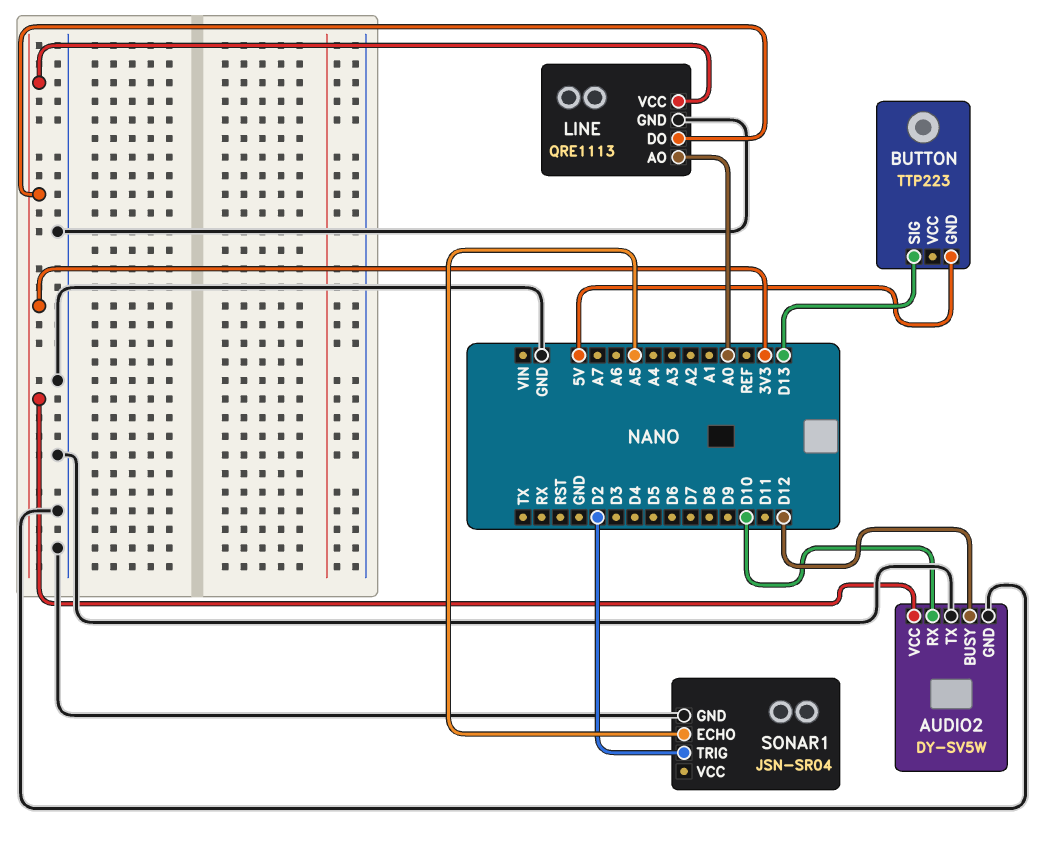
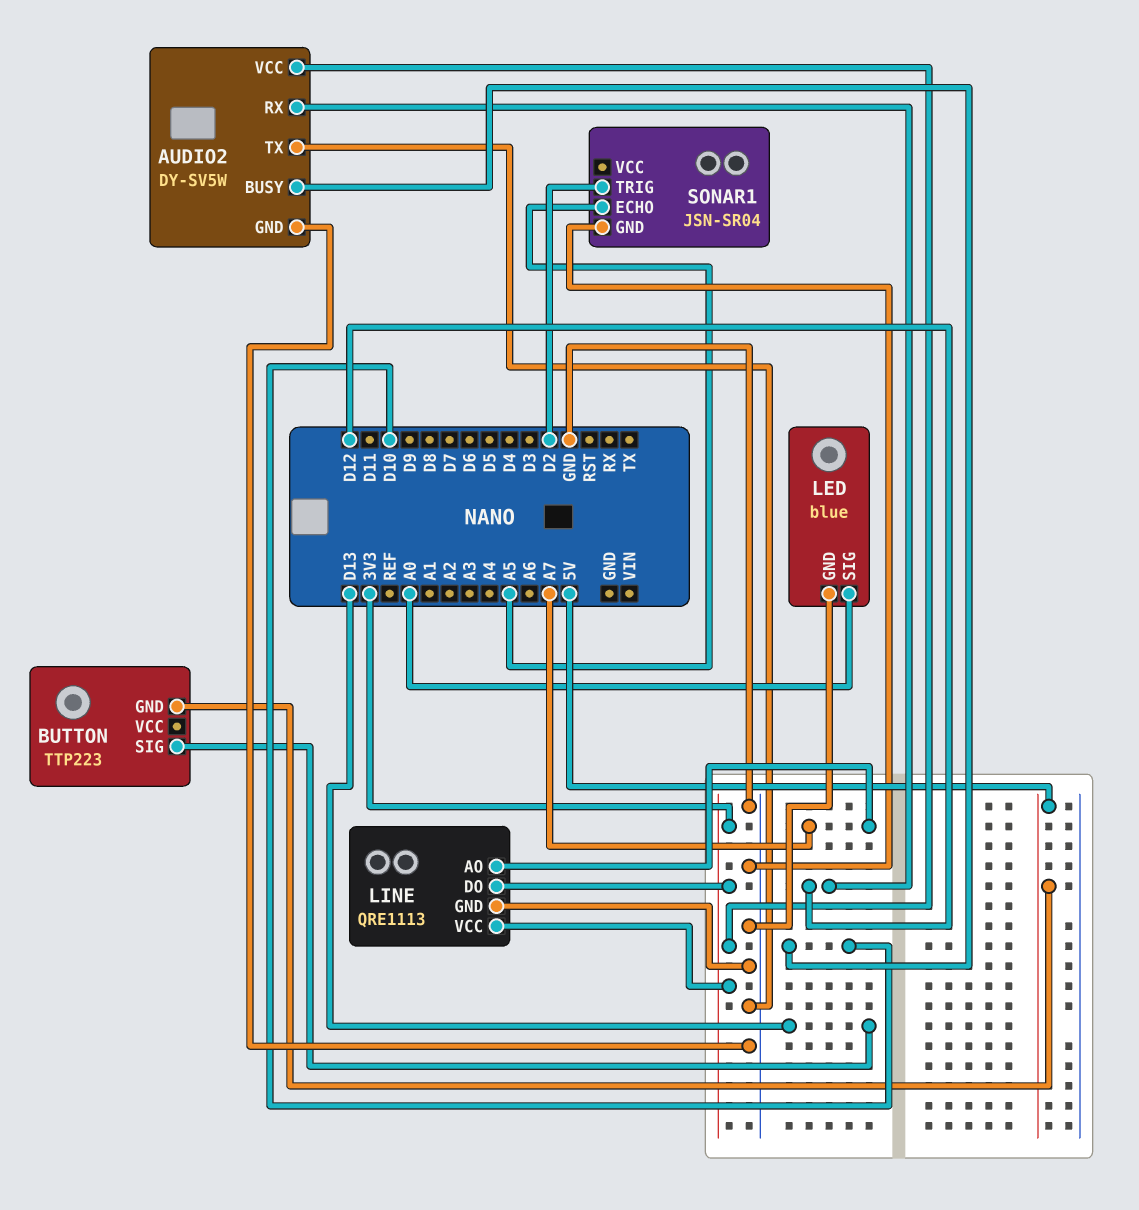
AUDIO2 pin BUSY: D12 -> D10
AUDIO2 pin RX: D10 -> D12
LED: none -> blue
LED pin GND: none -> GND
LED pin SIG: none -> A0
LINE pin AO: A0 -> A7

